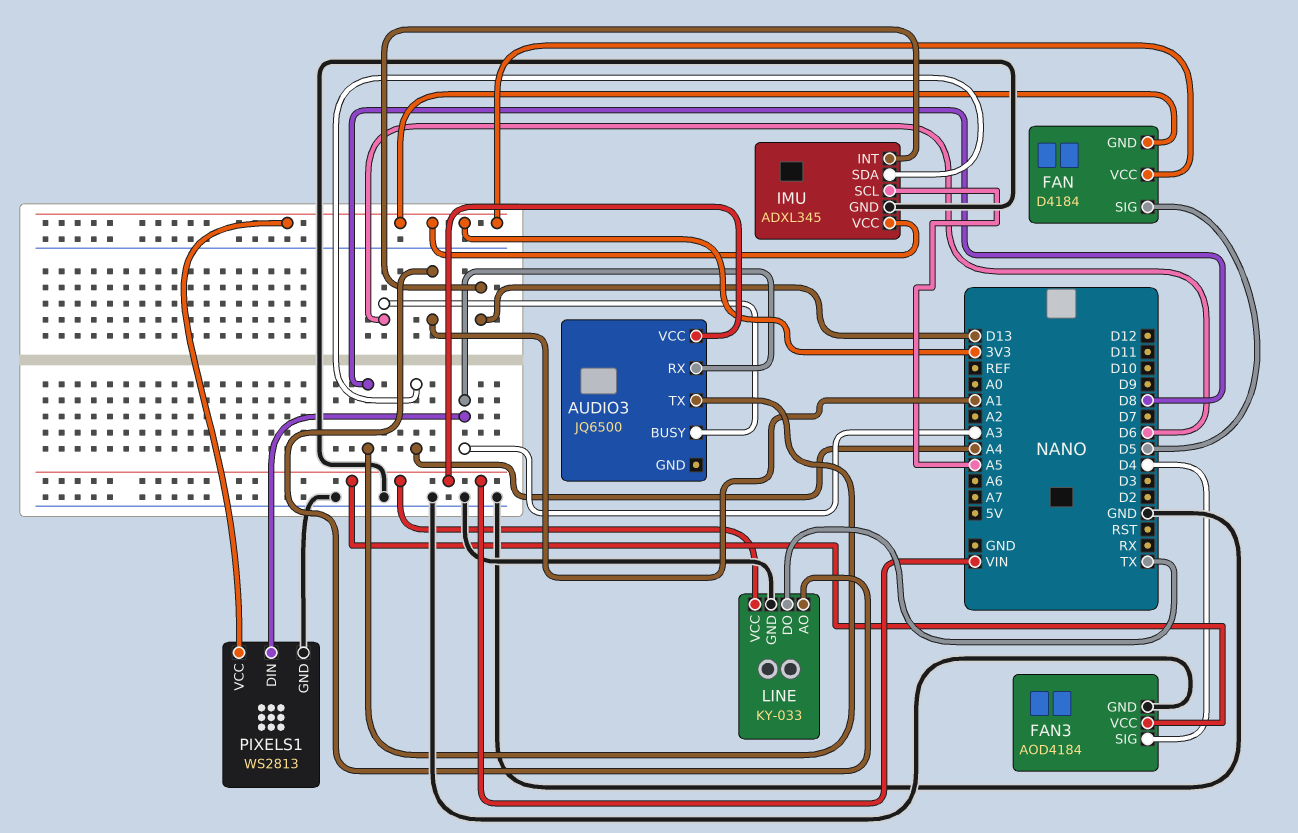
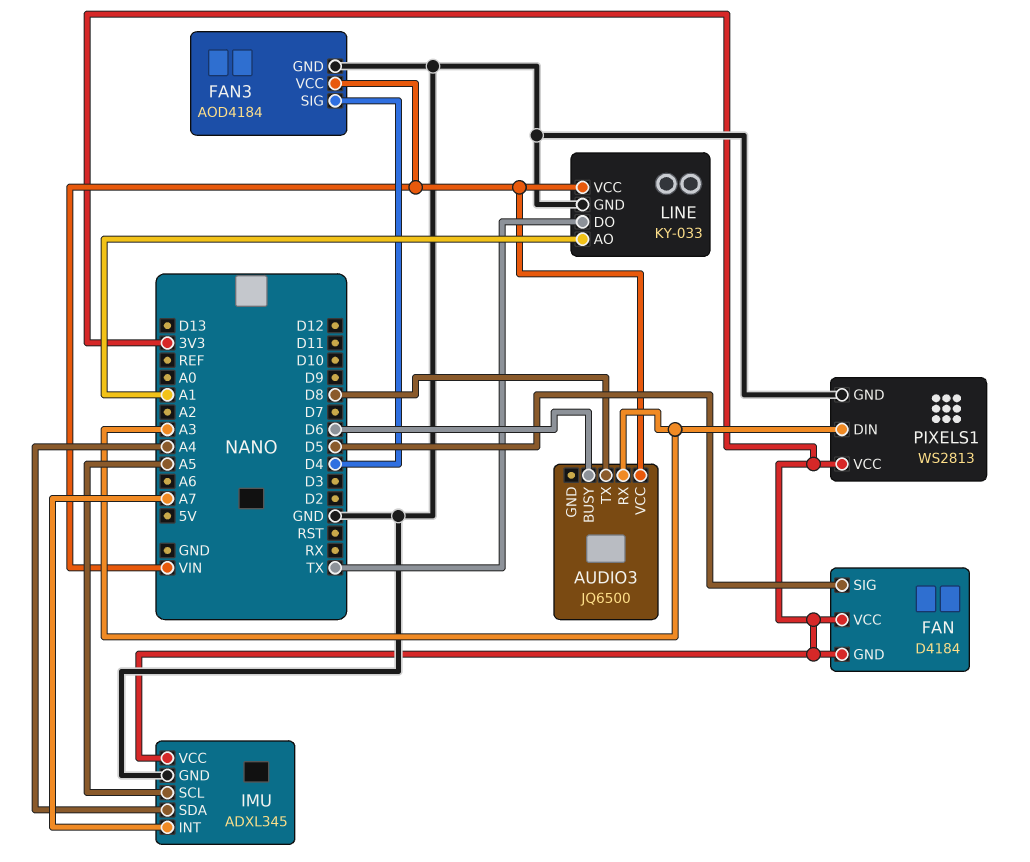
IMU pin INT: D13 -> A7

